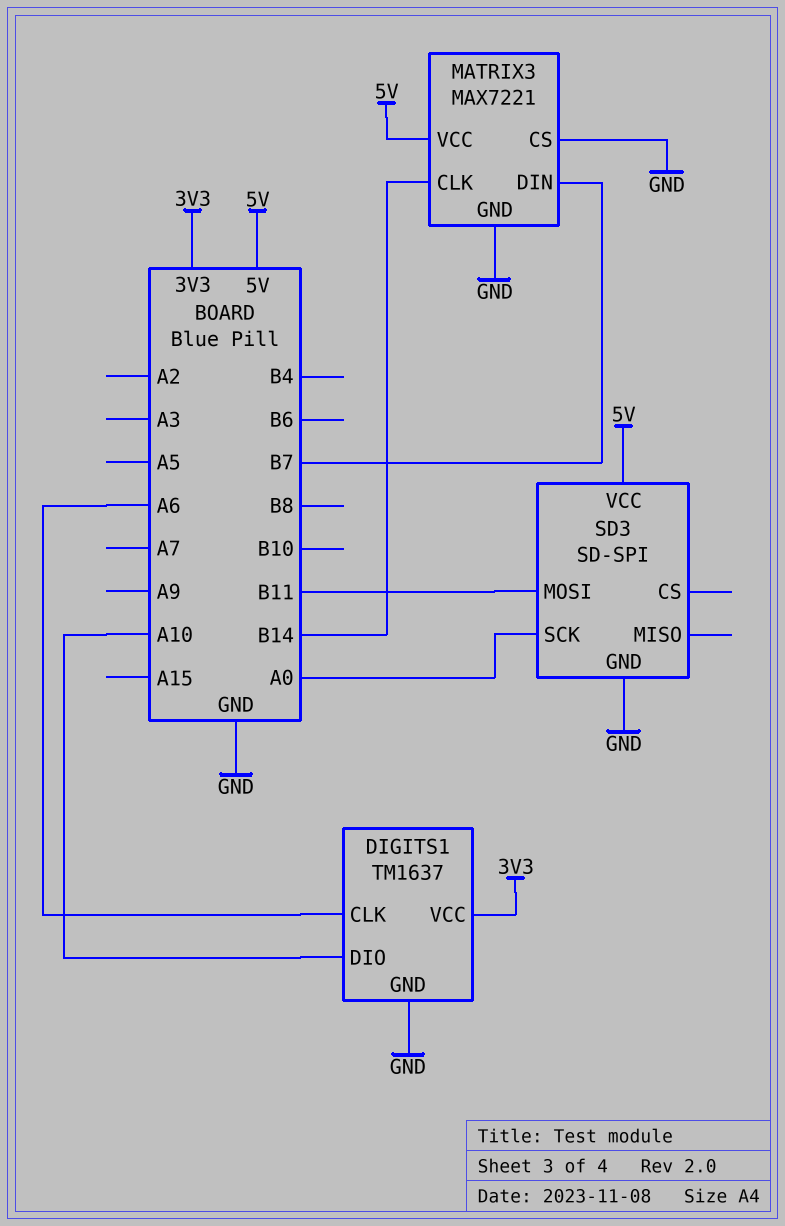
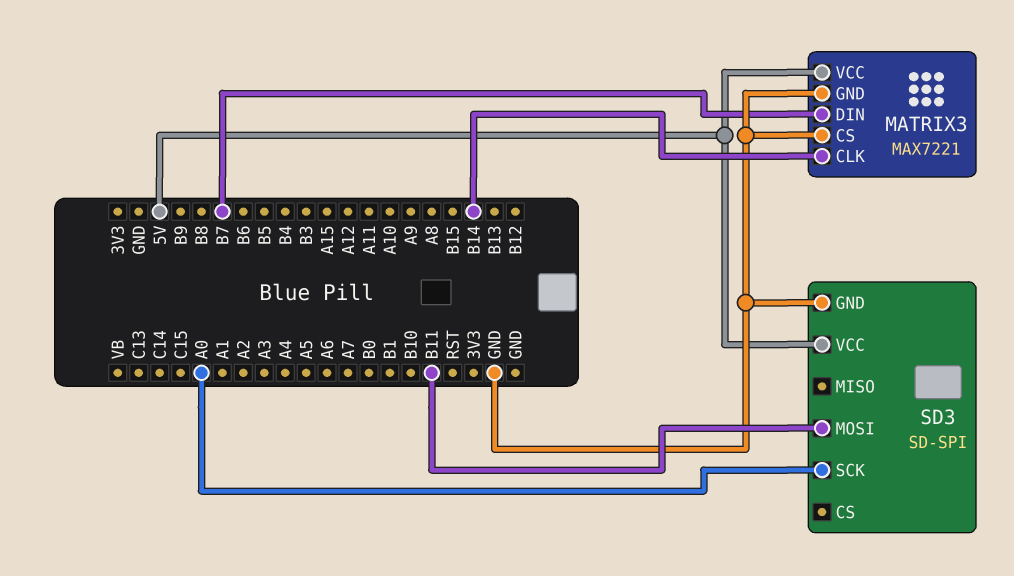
DIGITS1: TM1637 -> none
DIGITS1 pin CLK: A6 -> none
DIGITS1 pin DIO: A10 -> none
DIGITS1 pin GND: GND -> none
DIGITS1 pin VCC: 3V3 -> none

